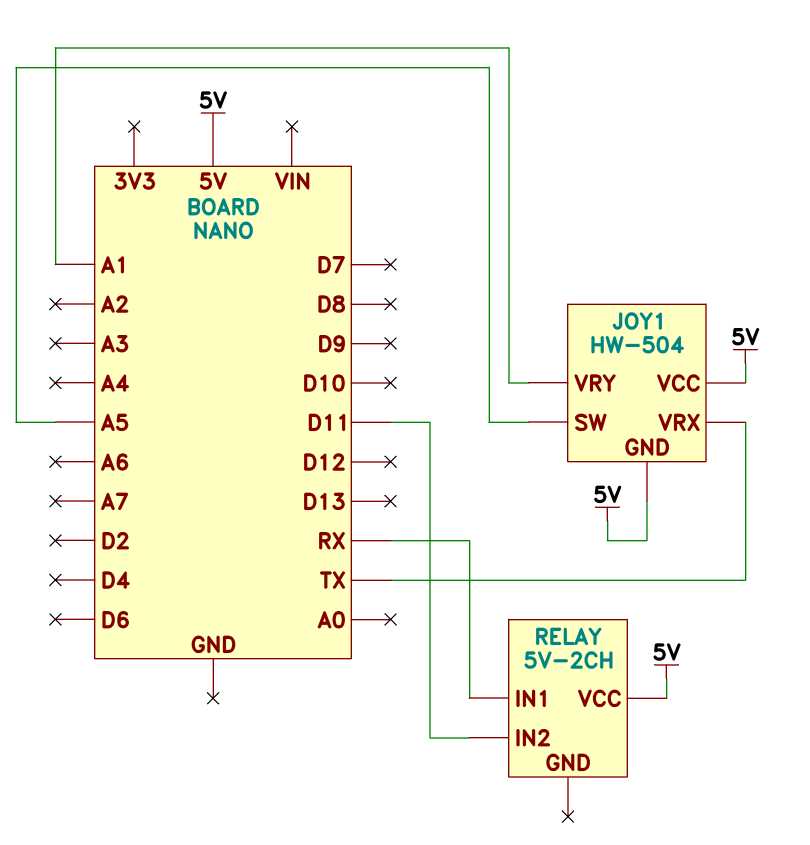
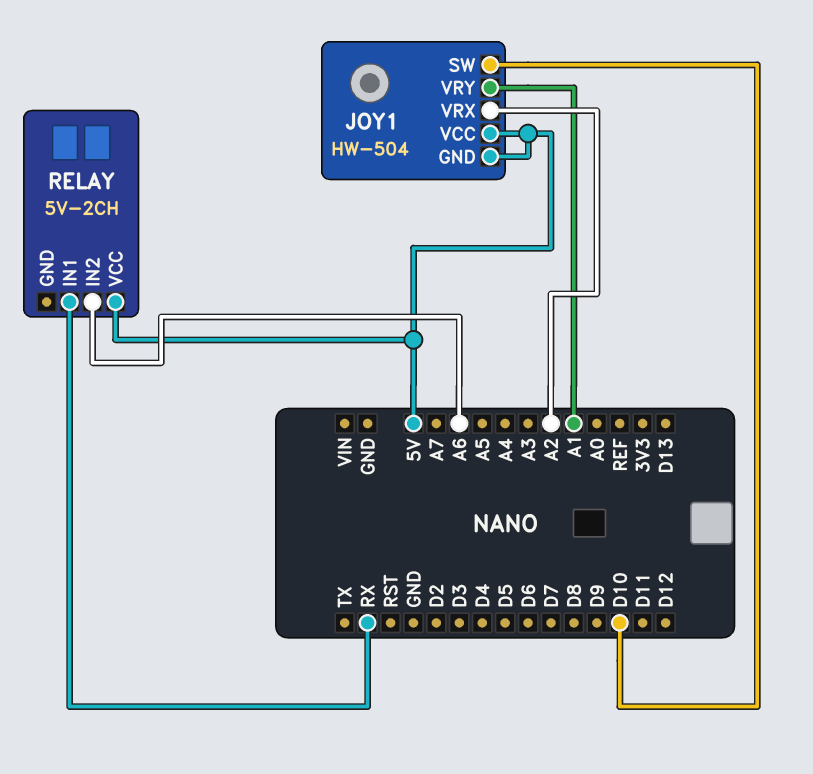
JOY1 pin SW: A5 -> D10
JOY1 pin VRX: TX -> A2
RELAY pin IN2: D11 -> A6

